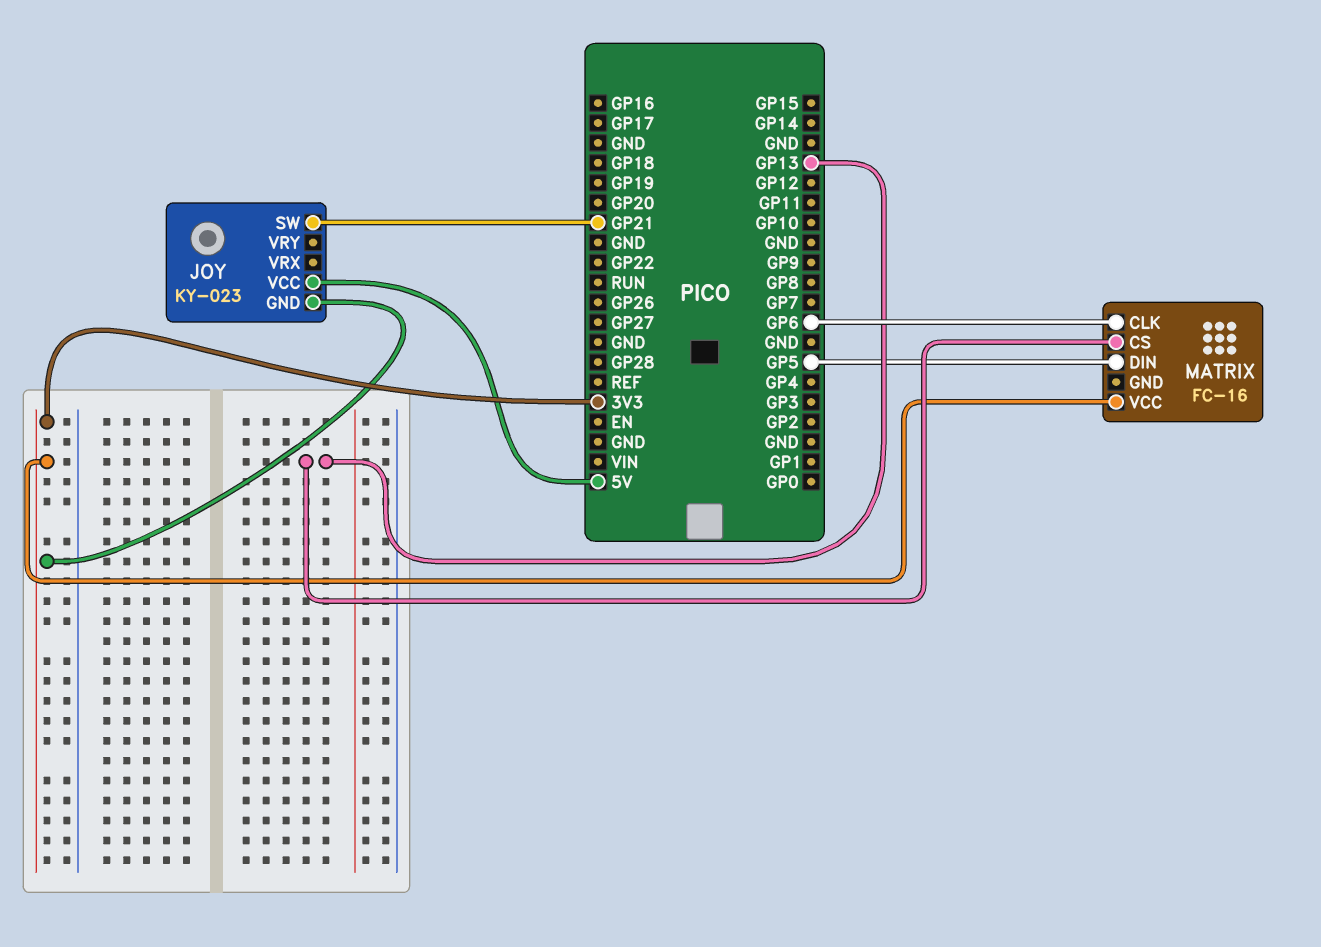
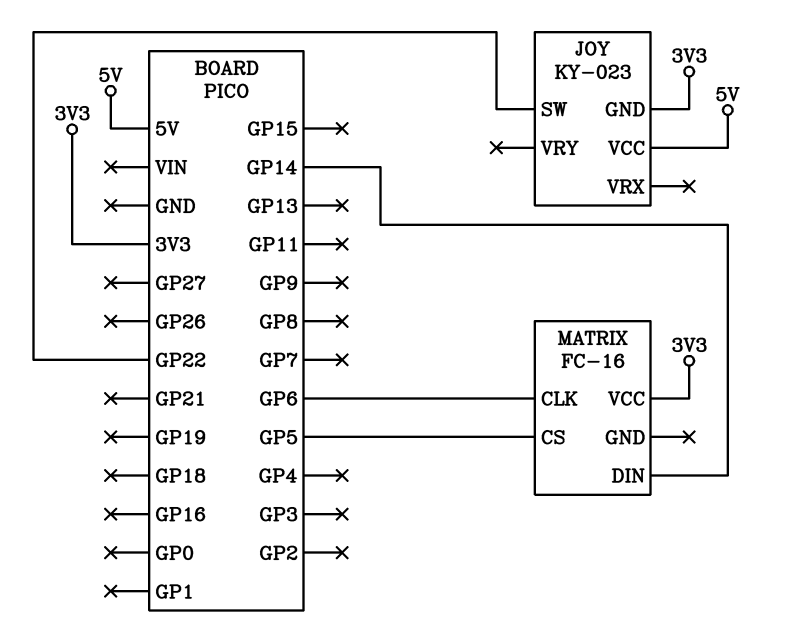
JOY pin SW: GP21 -> GP22
MATRIX pin CS: GP13 -> GP5
MATRIX pin DIN: GP5 -> GP14

